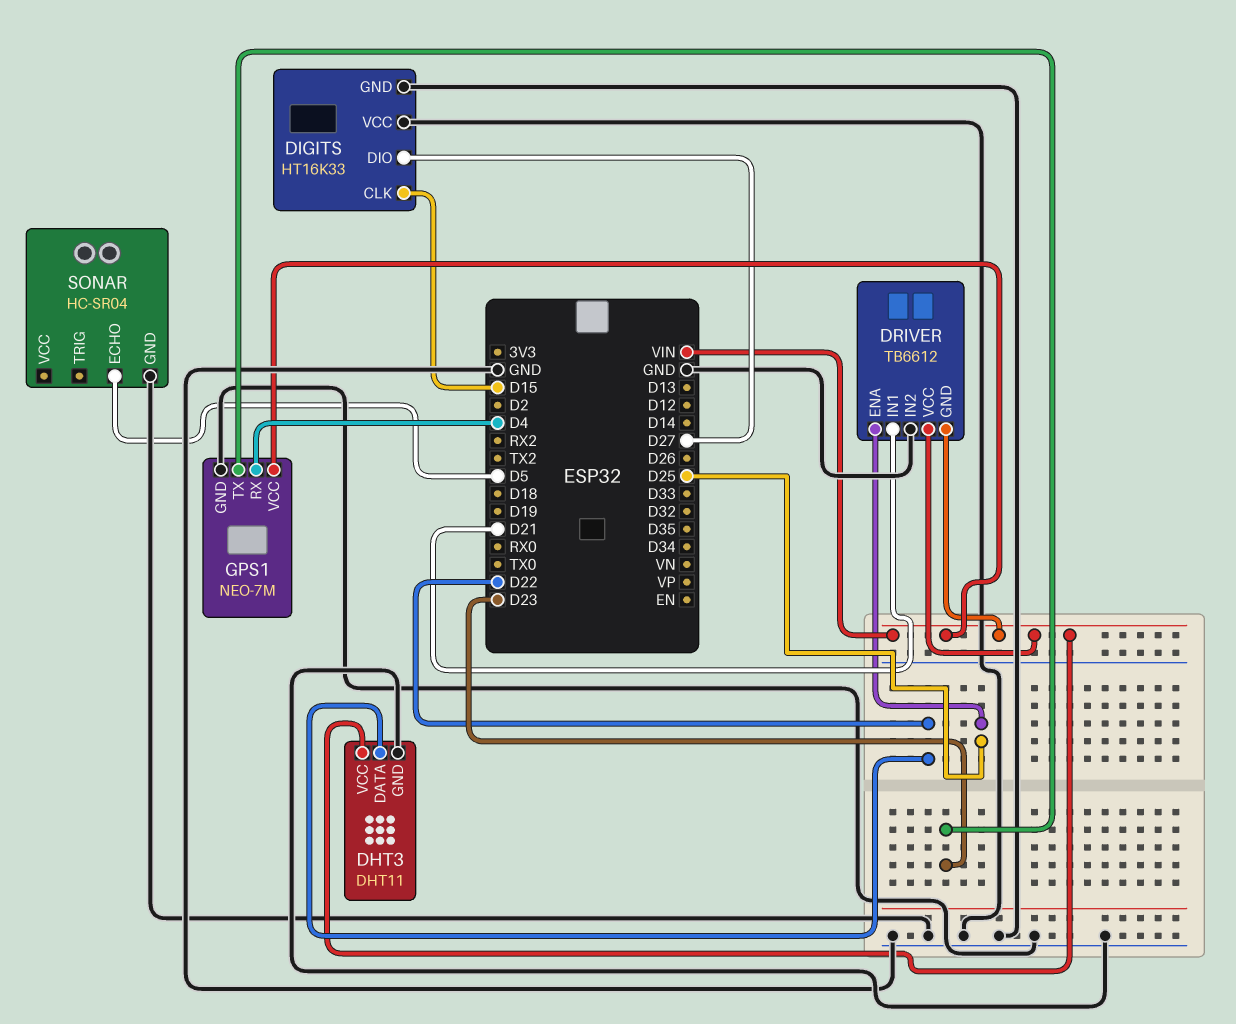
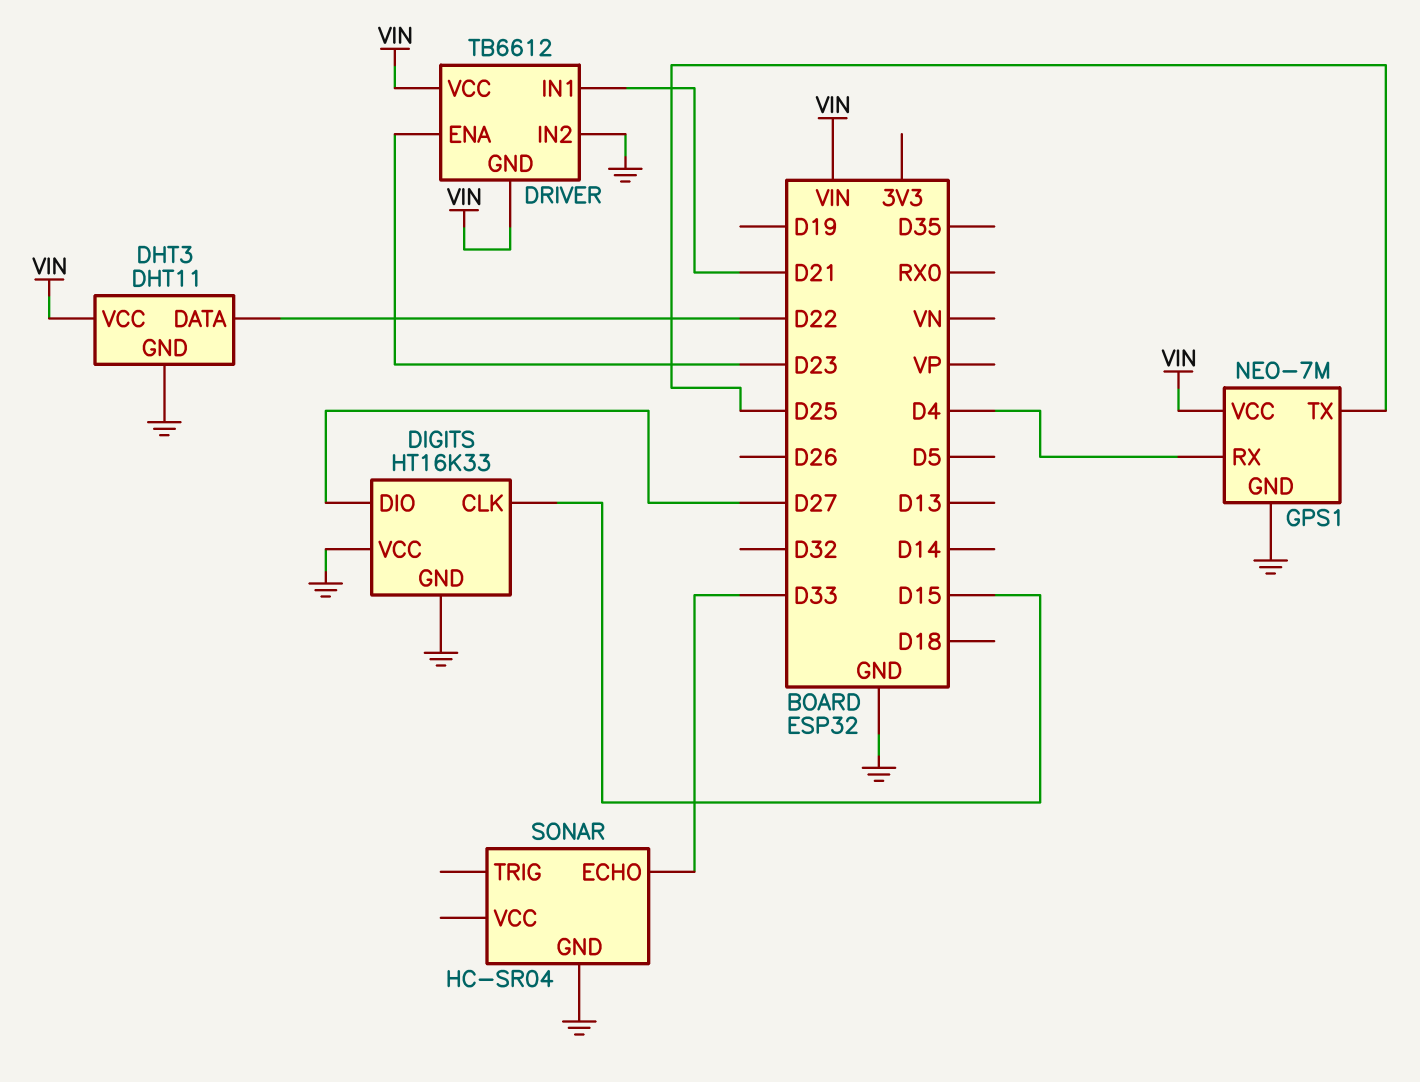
DRIVER pin ENA: D25 -> D23
GPS1 pin TX: D23 -> D25
SONAR pin ECHO: D5 -> D33

